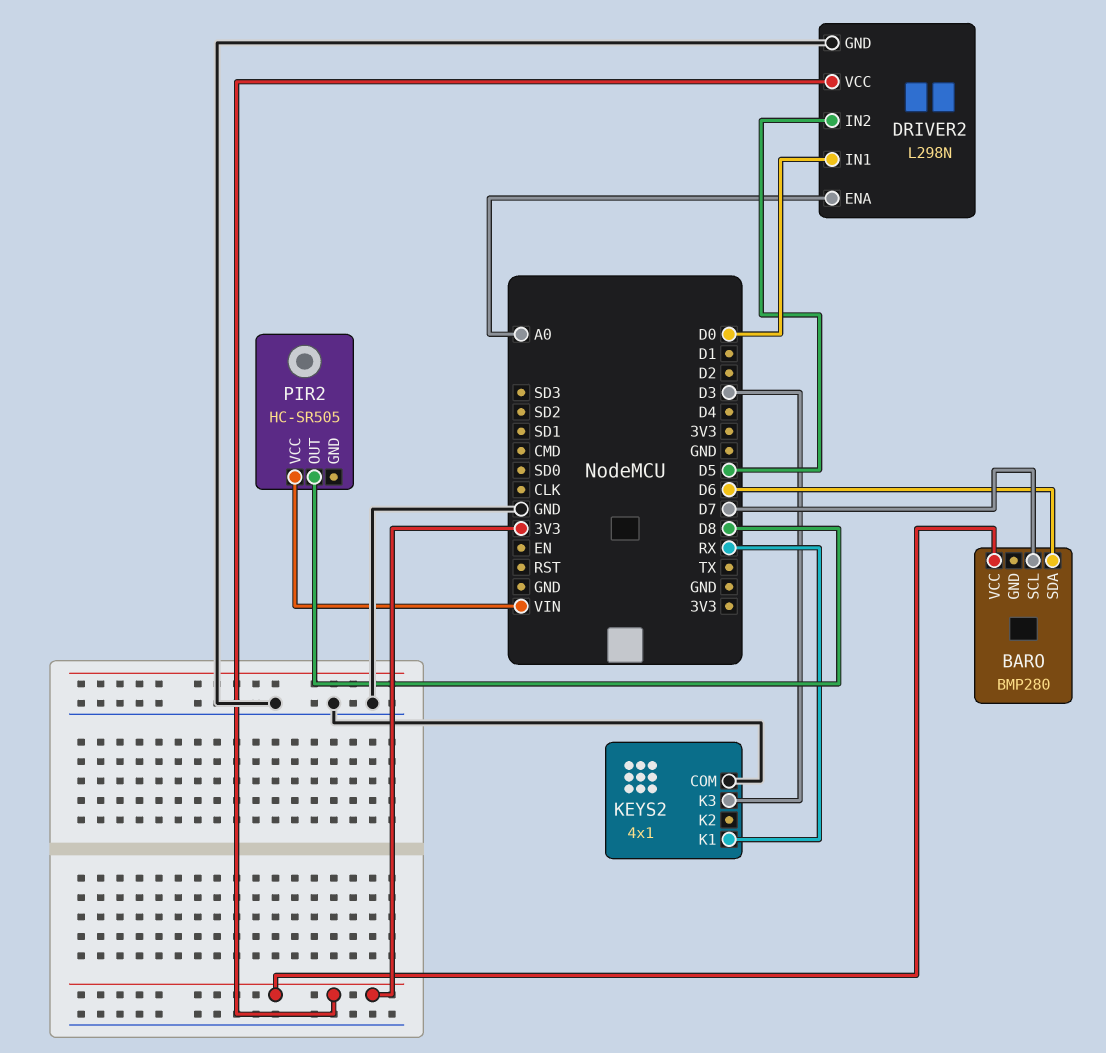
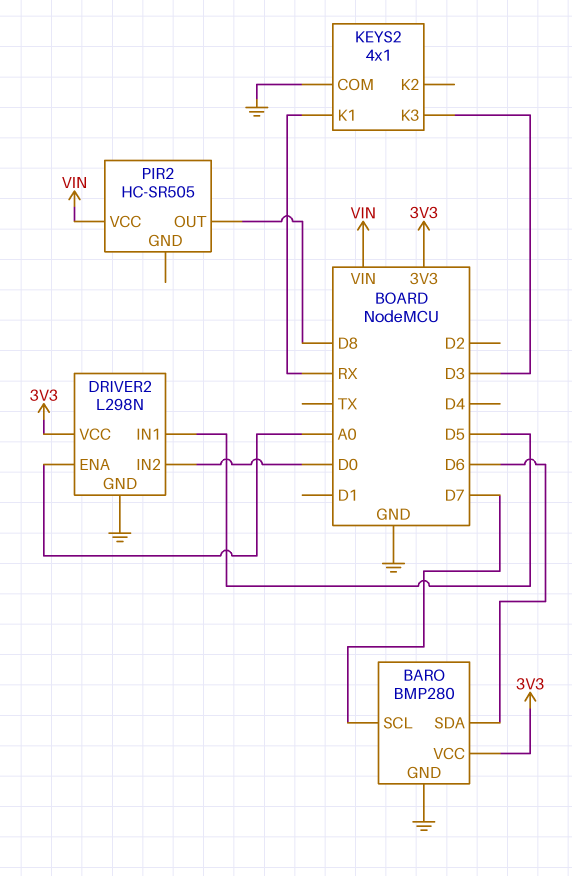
BARO pin GND: none -> GND
DRIVER2 pin IN1: D0 -> D5
DRIVER2 pin IN2: D5 -> D0

